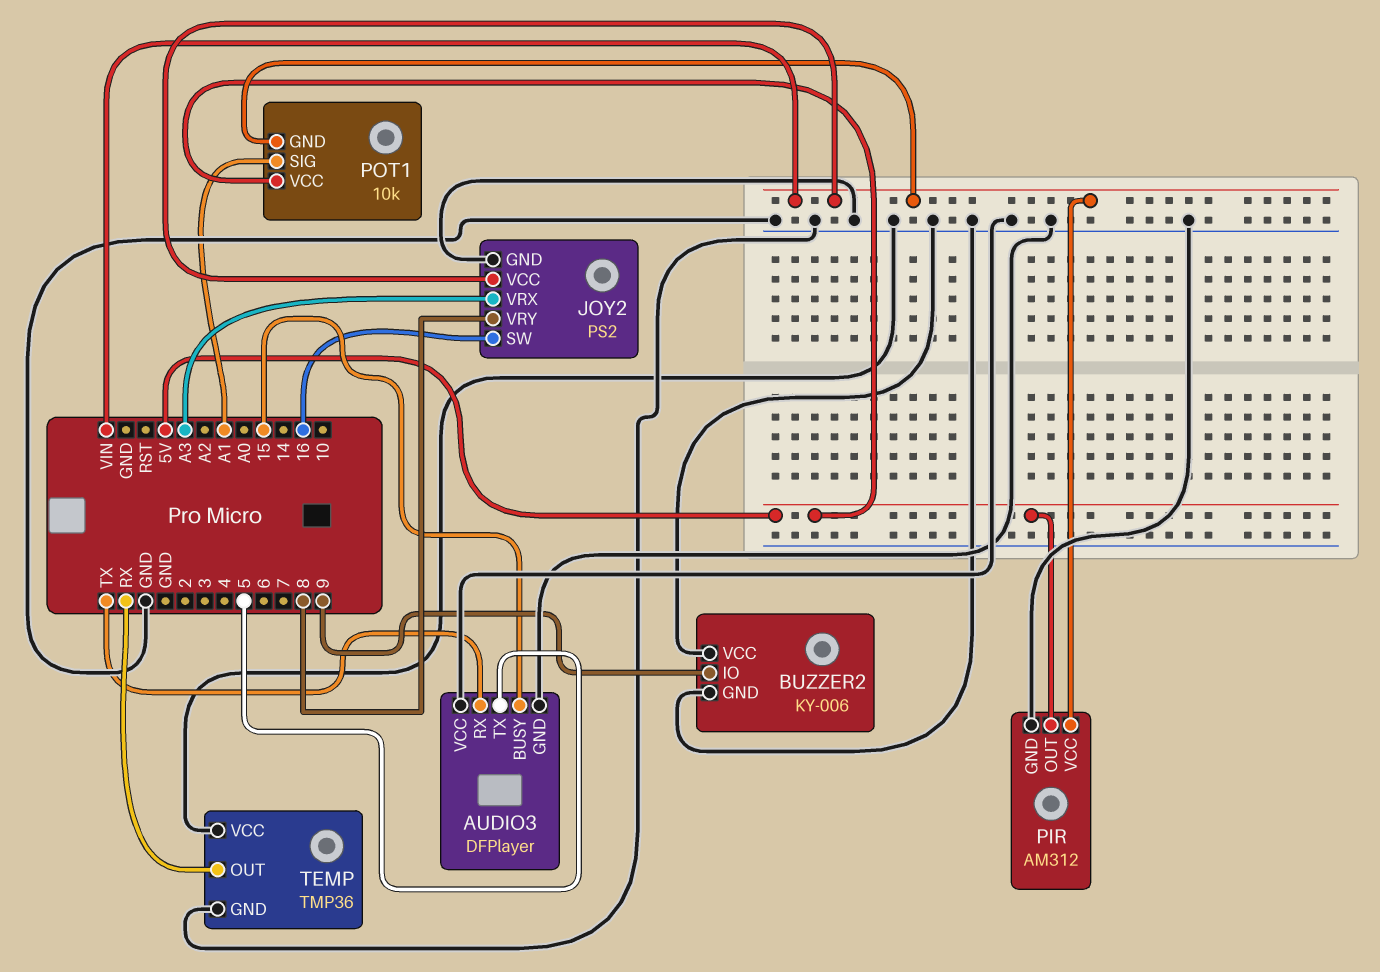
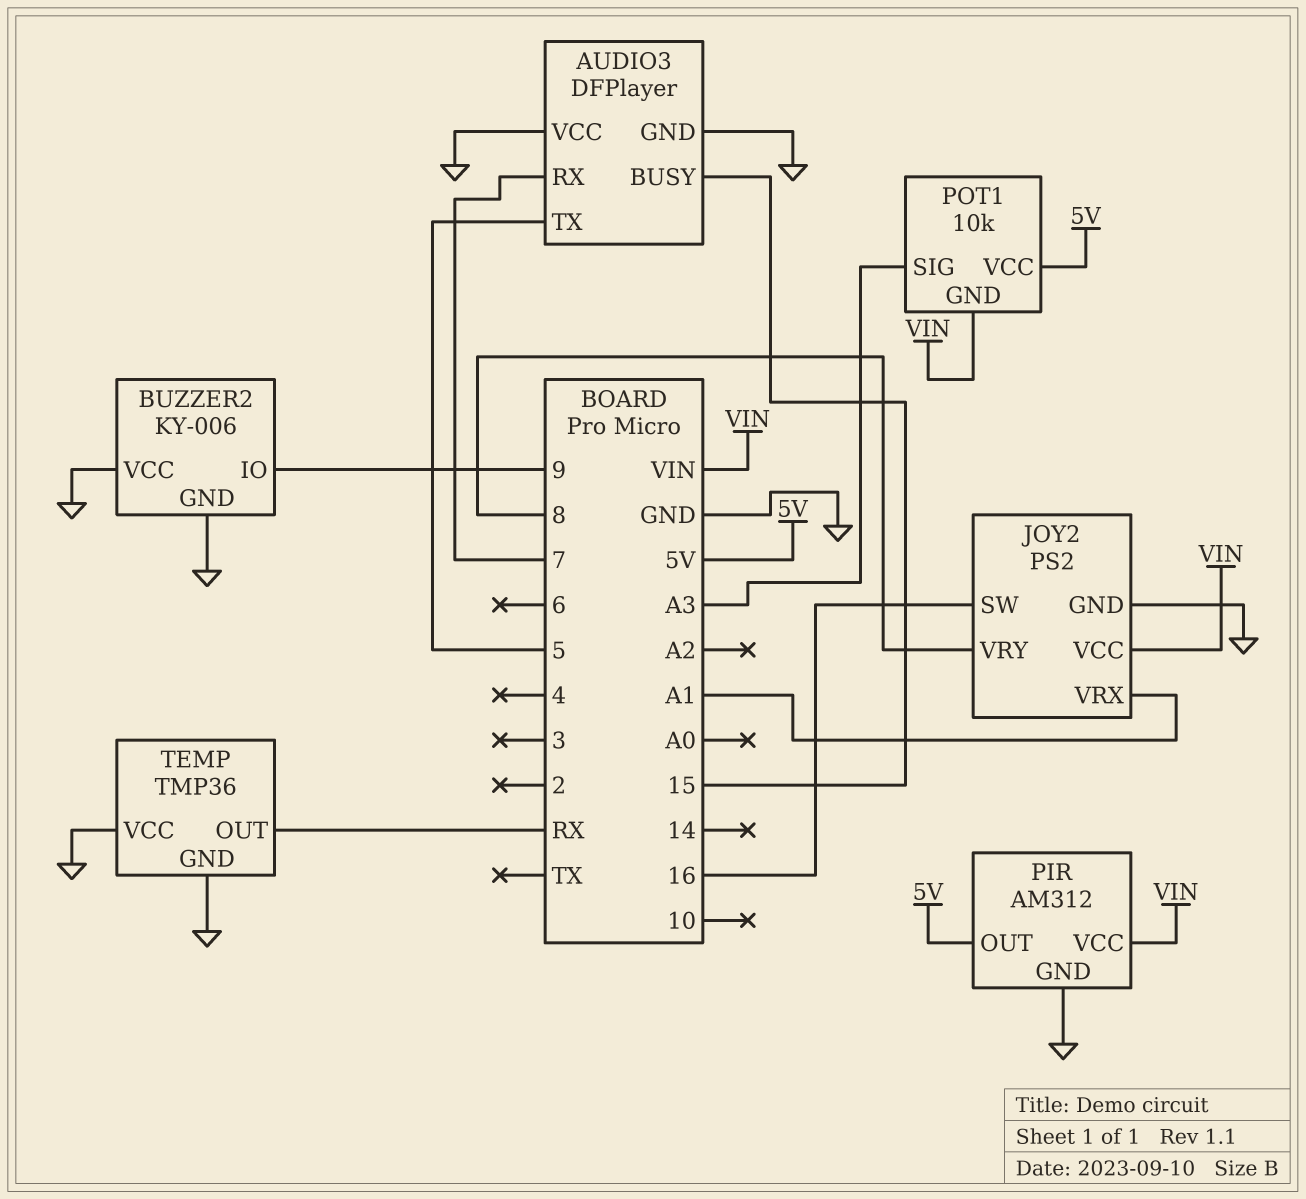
AUDIO3 pin RX: TX -> 7
JOY2 pin VRX: A3 -> A1
POT1 pin SIG: A1 -> A3

